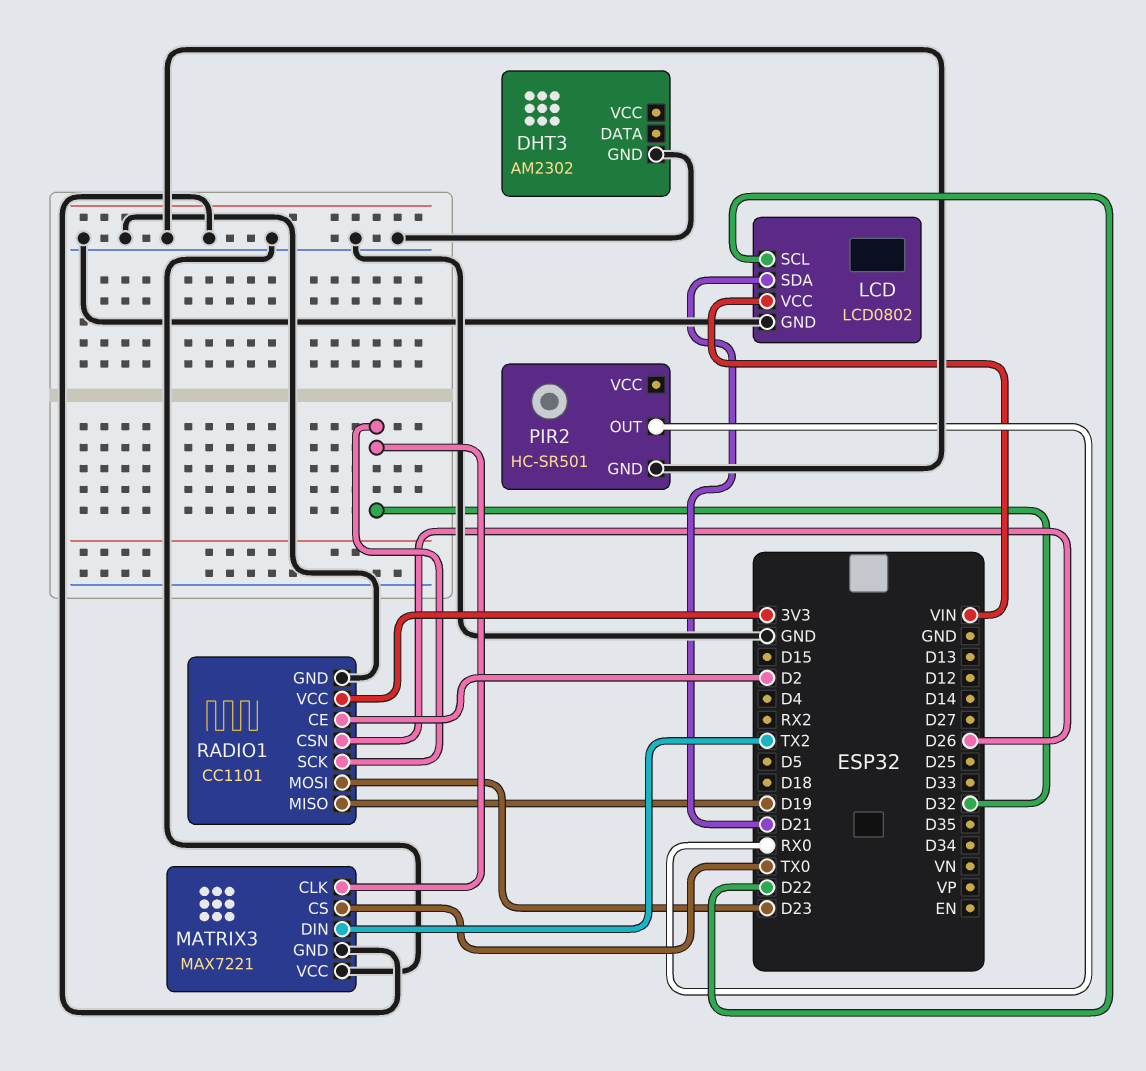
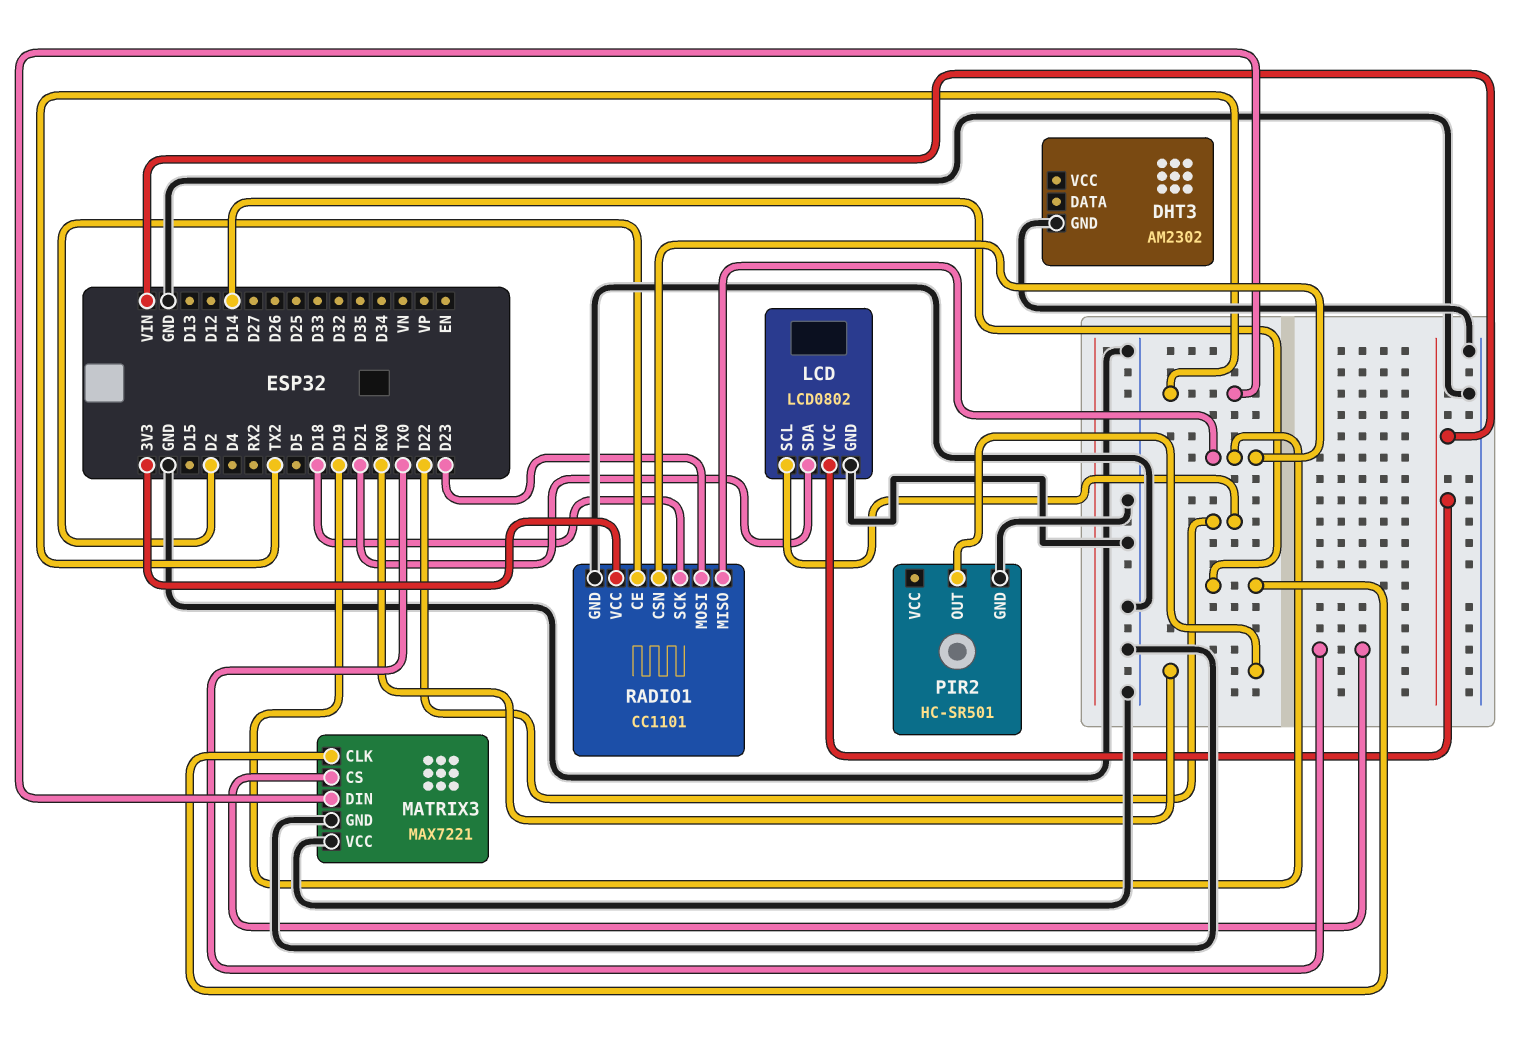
MATRIX3 pin CLK: D32 -> D14
RADIO1 pin CSN: D26 -> D19
RADIO1 pin SCK: D32 -> D18

